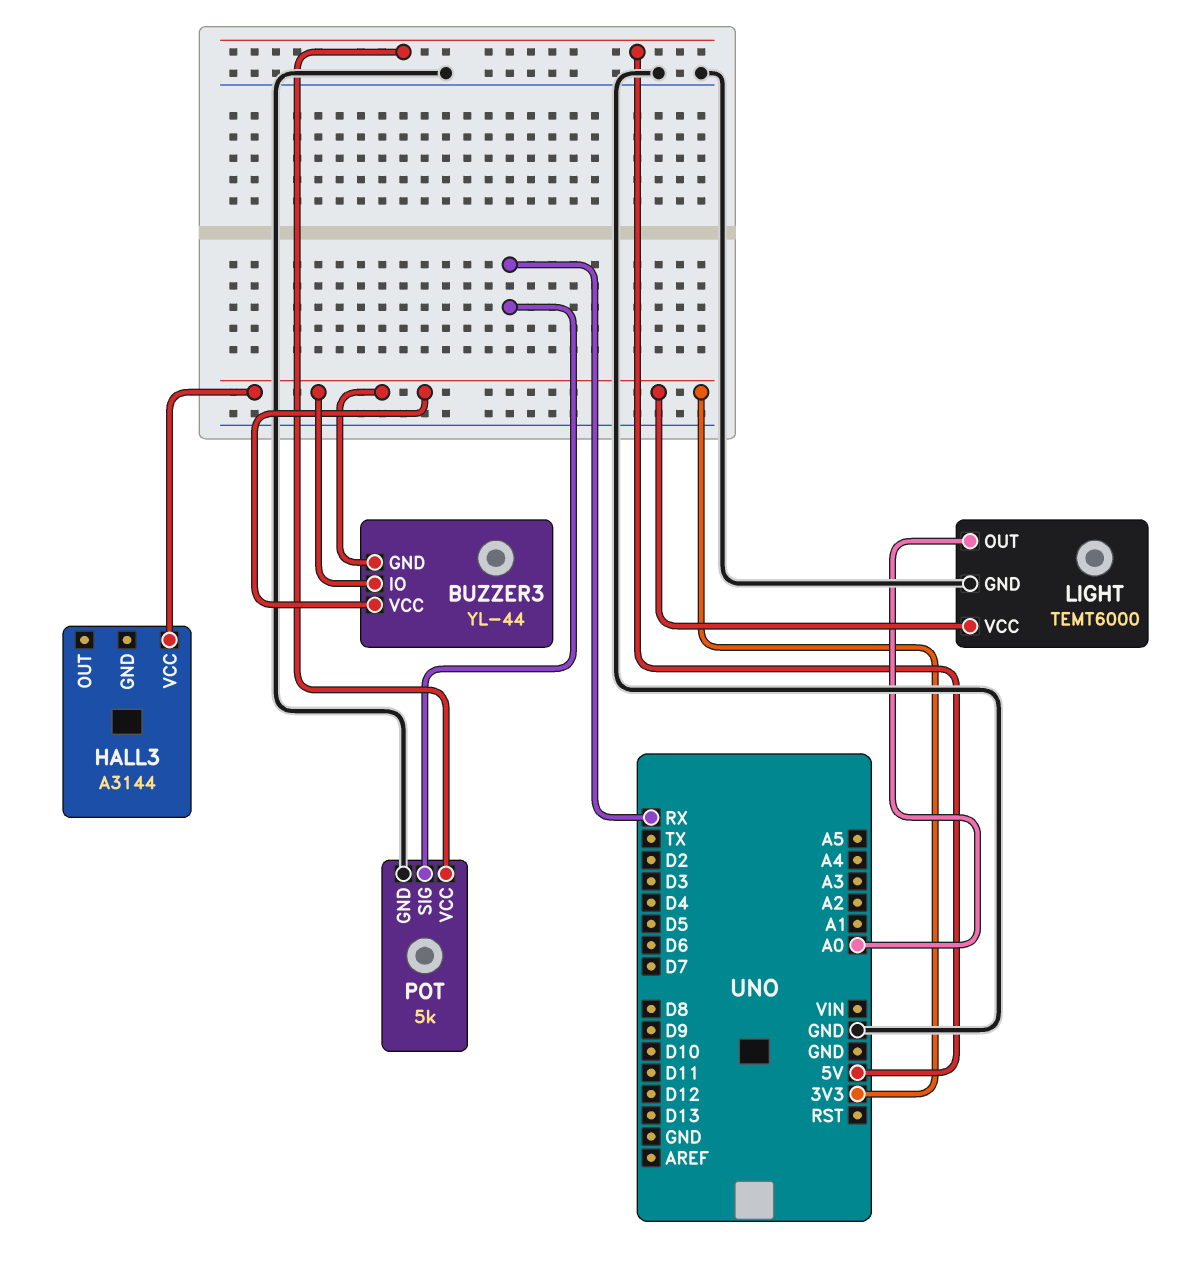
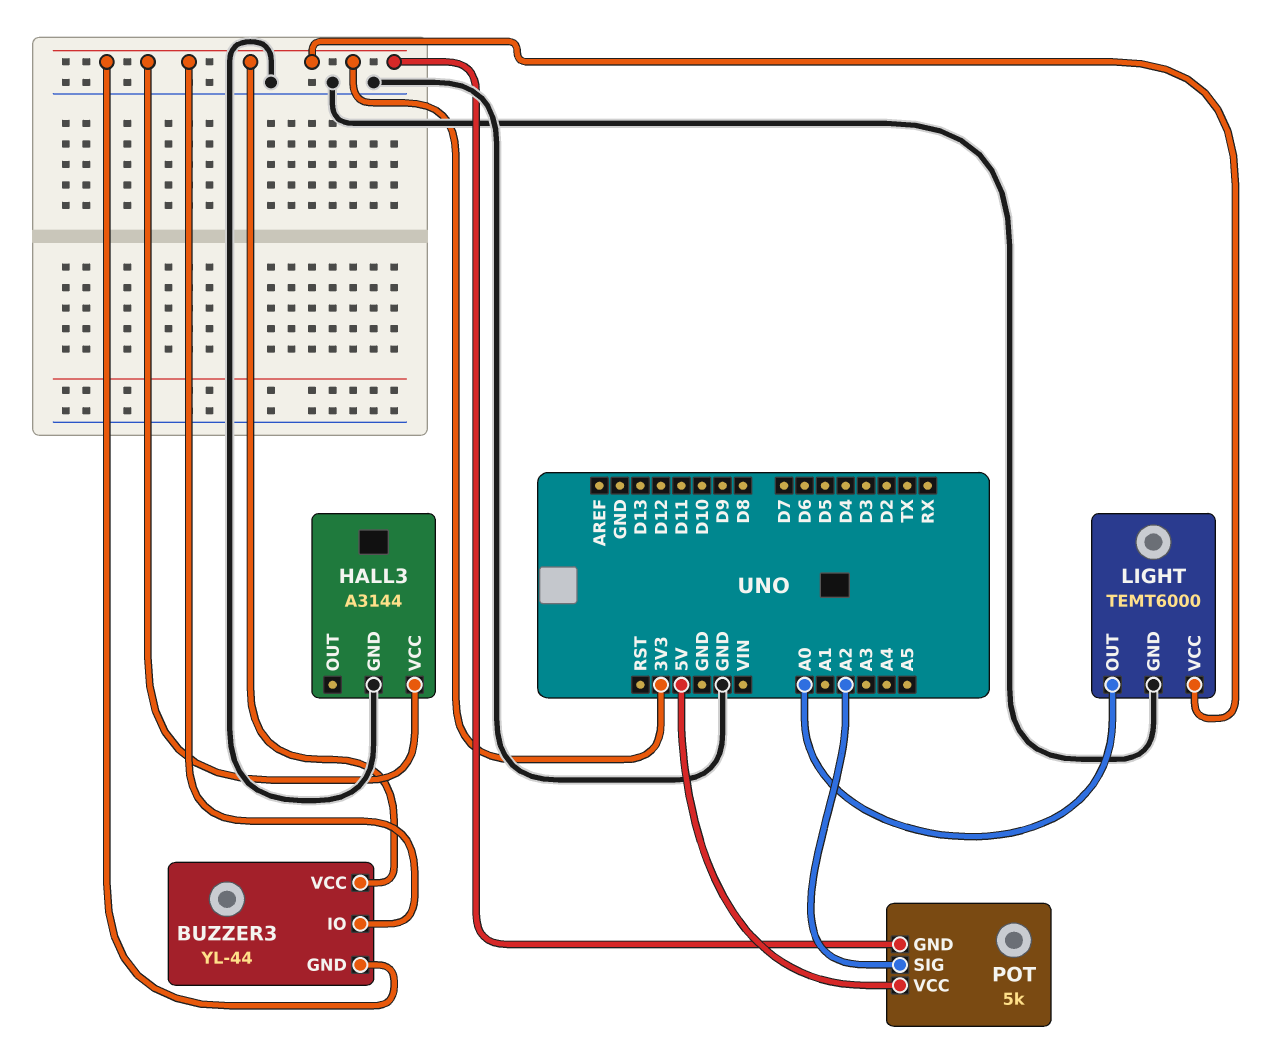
HALL3 pin GND: none -> GND
POT pin GND: GND -> 3V3
POT pin SIG: RX -> A2

